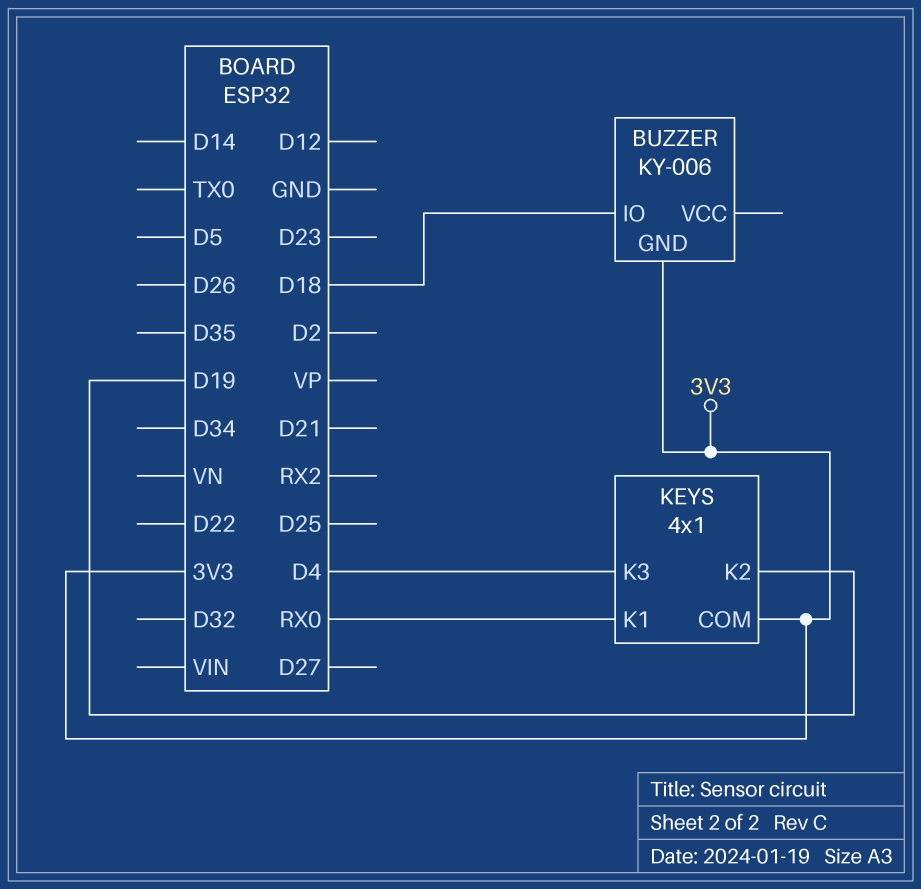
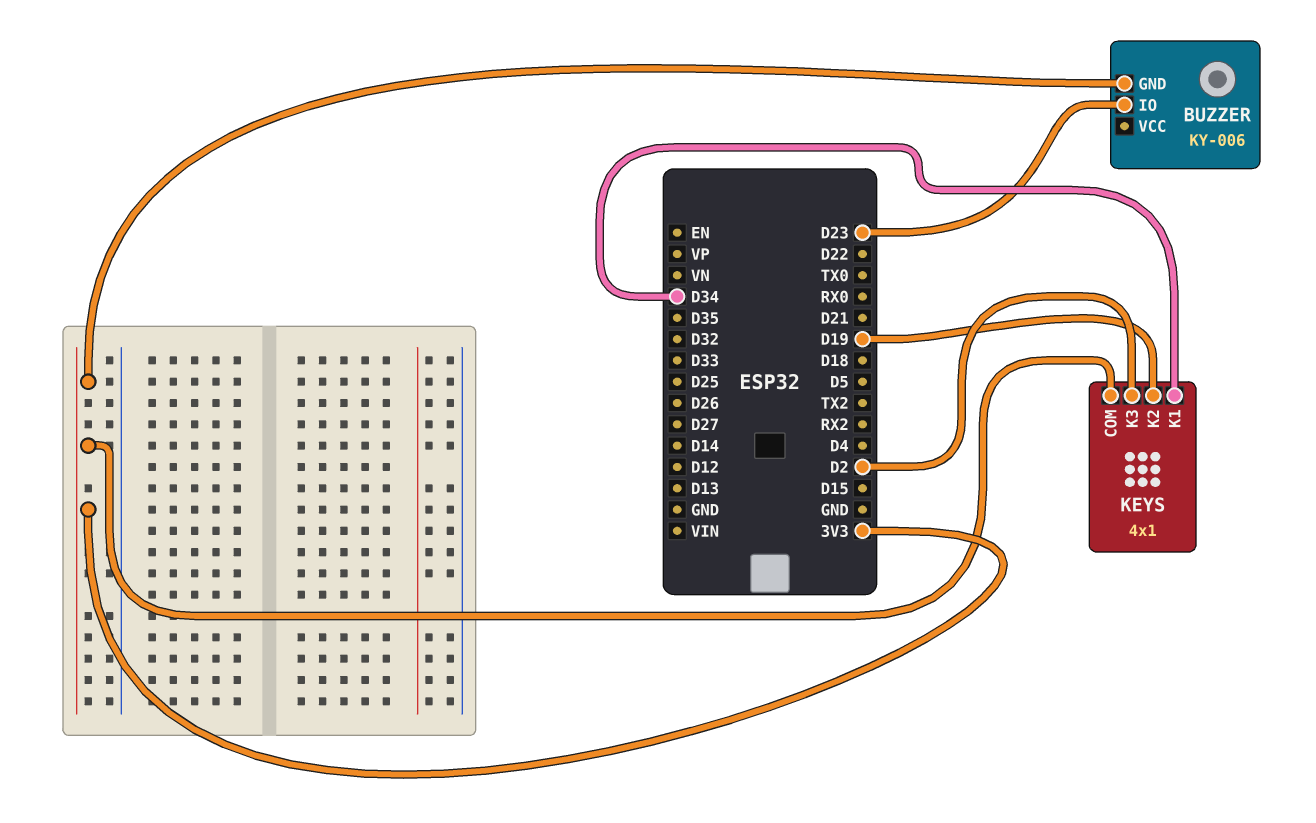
BUZZER pin IO: D18 -> D23
KEYS pin K1: RX0 -> D34
KEYS pin K3: D4 -> D2

